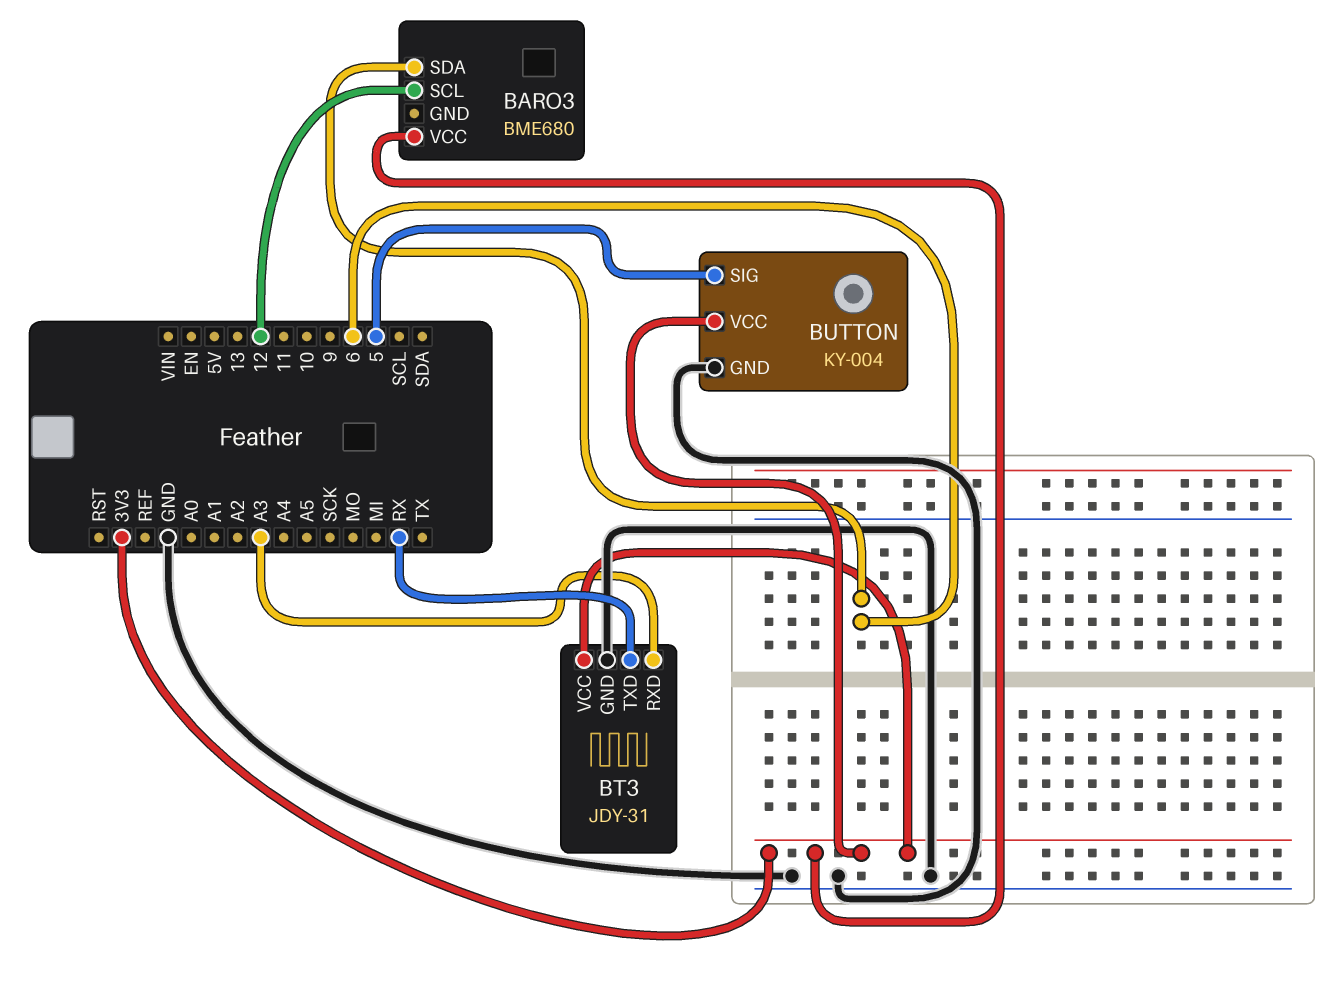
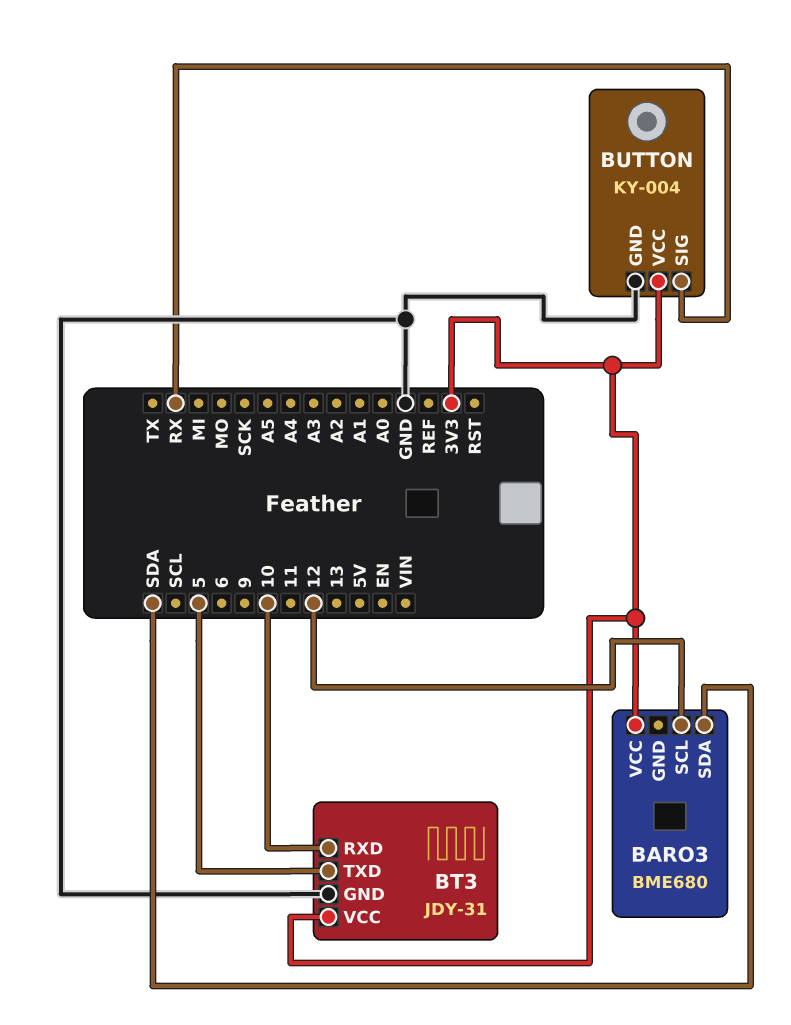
BARO3 pin SDA: 6 -> SDA
BT3 pin RXD: A3 -> 10
BT3 pin TXD: RX -> 5
BUTTON pin SIG: 5 -> RX

